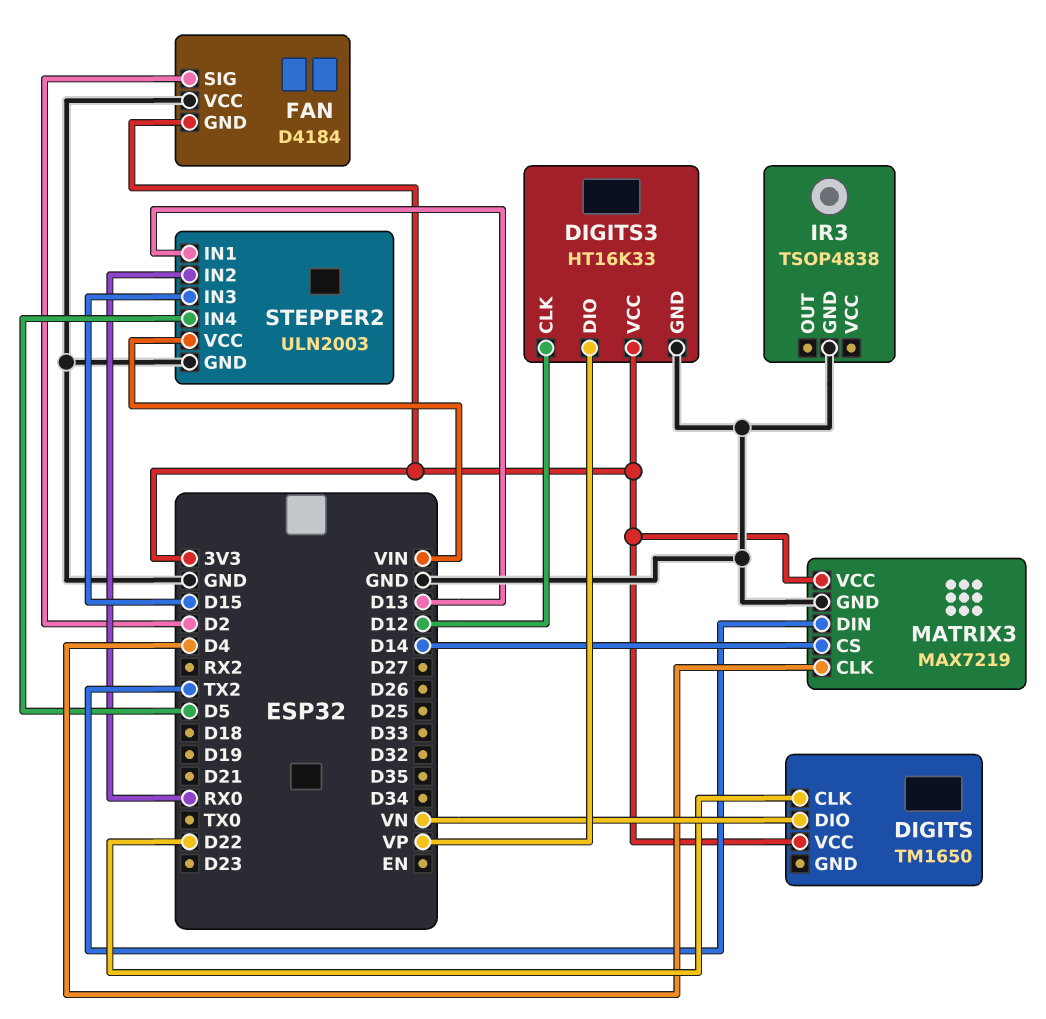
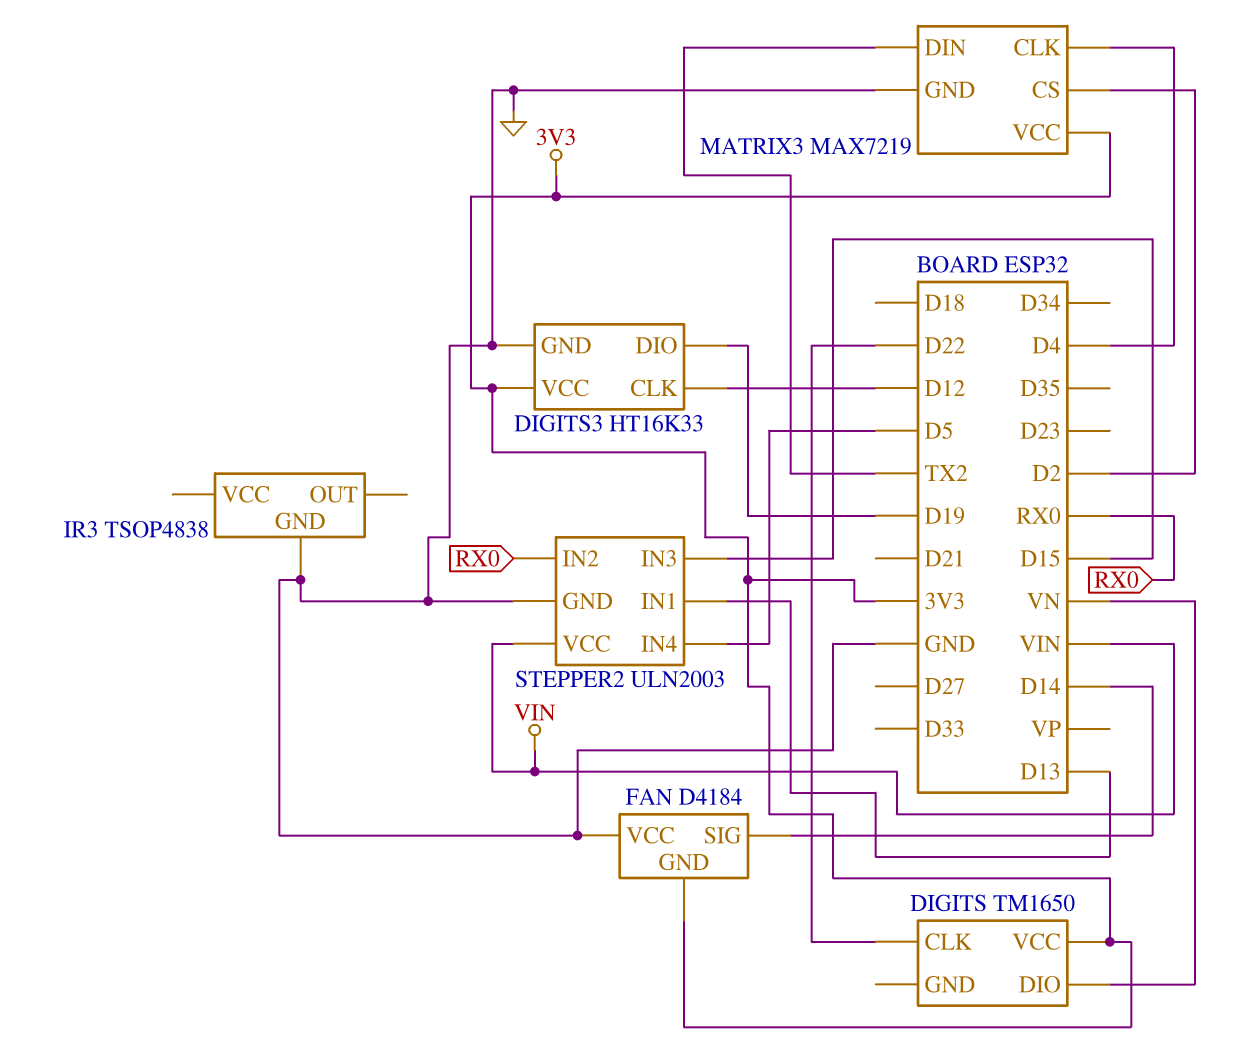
DIGITS3 pin DIO: VP -> D19
FAN pin SIG: D2 -> D14
MATRIX3 pin CS: D14 -> D2

